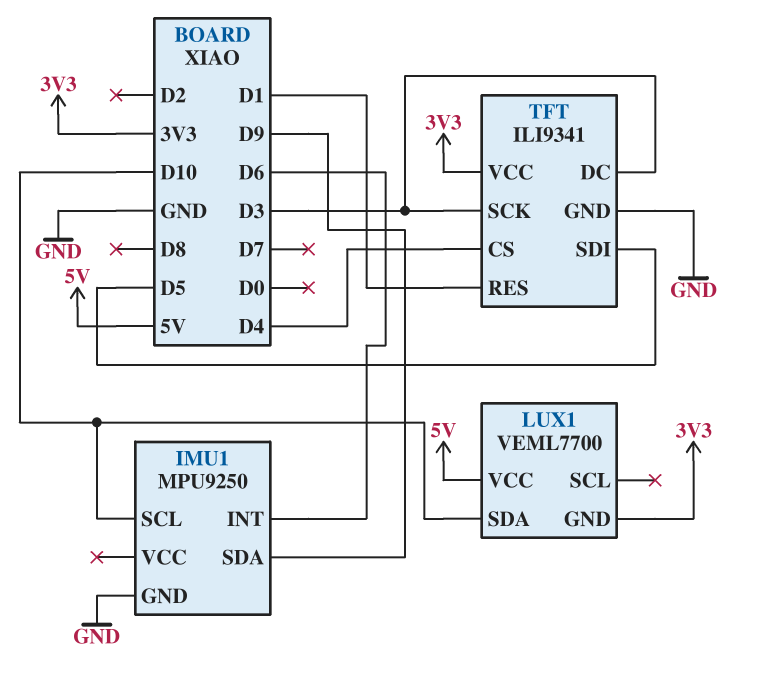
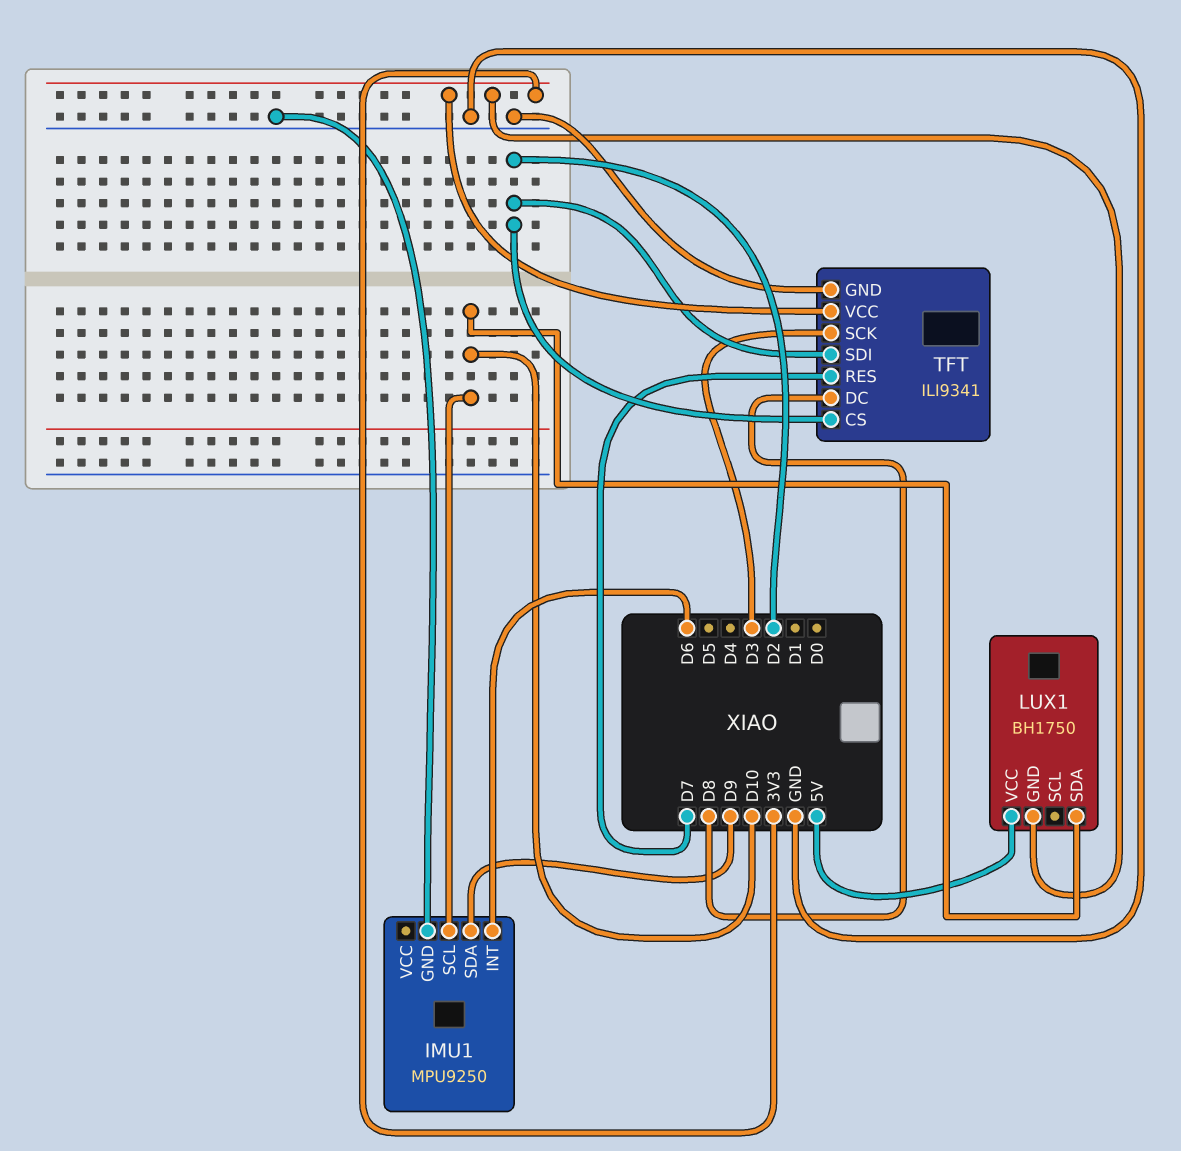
LUX1: VEML7700 -> BH1750
TFT pin CS: D4 -> D2
TFT pin DC: D3 -> D8
TFT pin RES: D1 -> D7
TFT pin SDI: D5 -> D2

